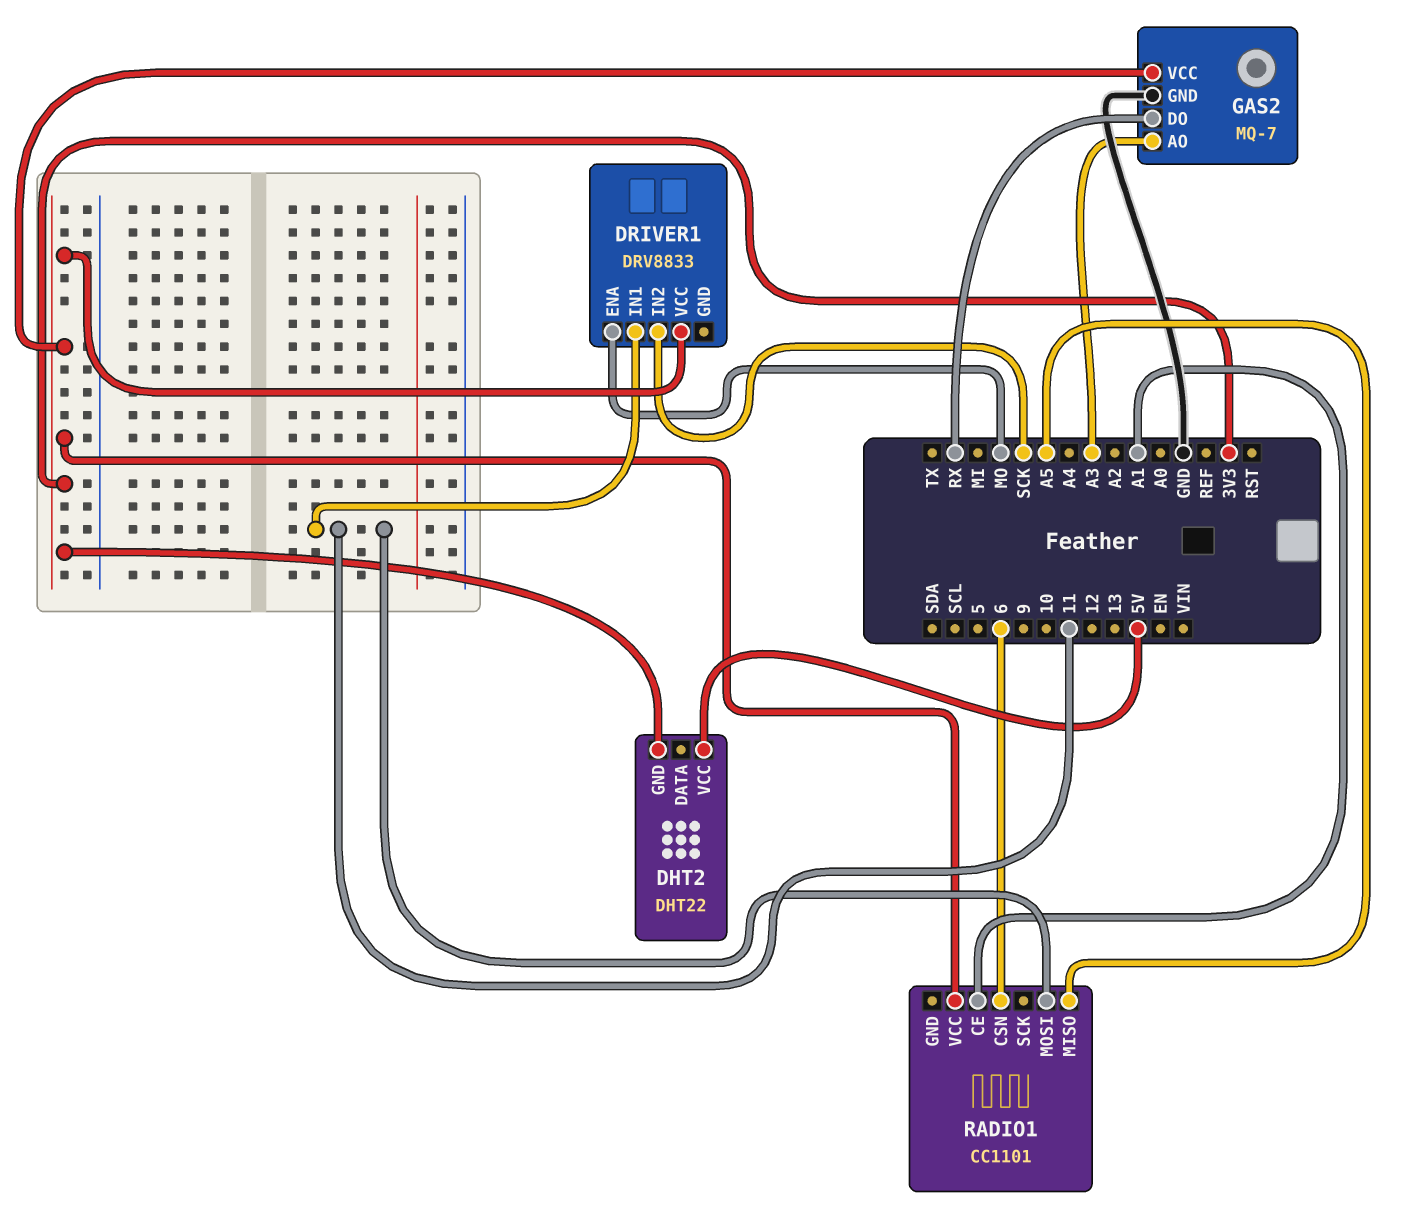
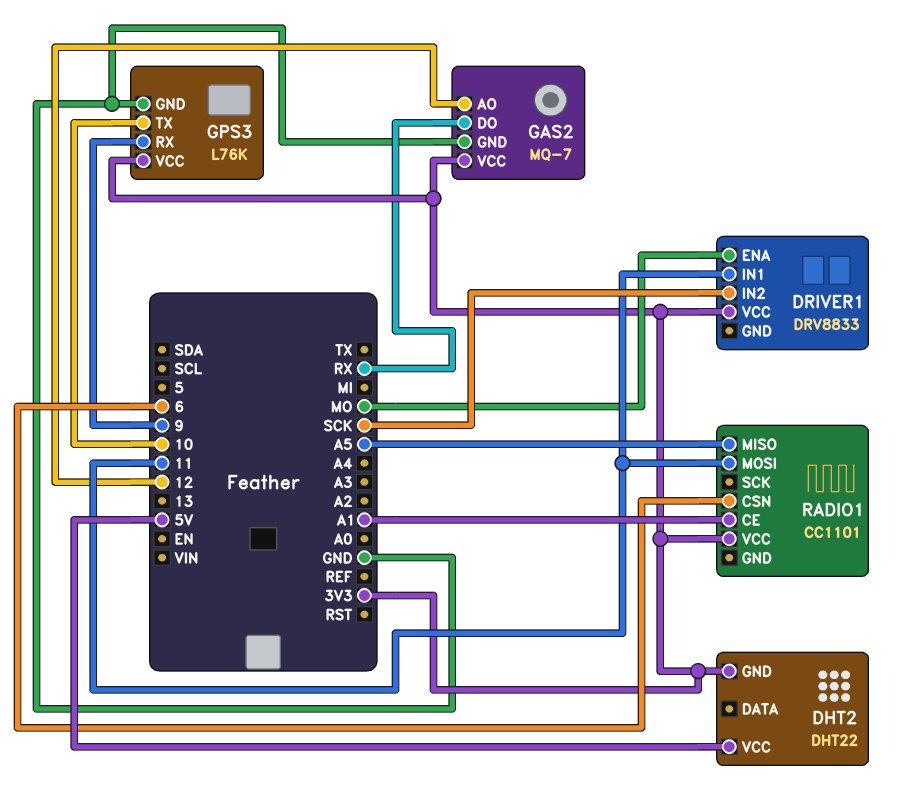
GAS2 pin AO: A3 -> 12
GPS3: none -> L76K
GPS3 pin GND: none -> GND
GPS3 pin RX: none -> 9
GPS3 pin TX: none -> 10
GPS3 pin VCC: none -> 3V3

